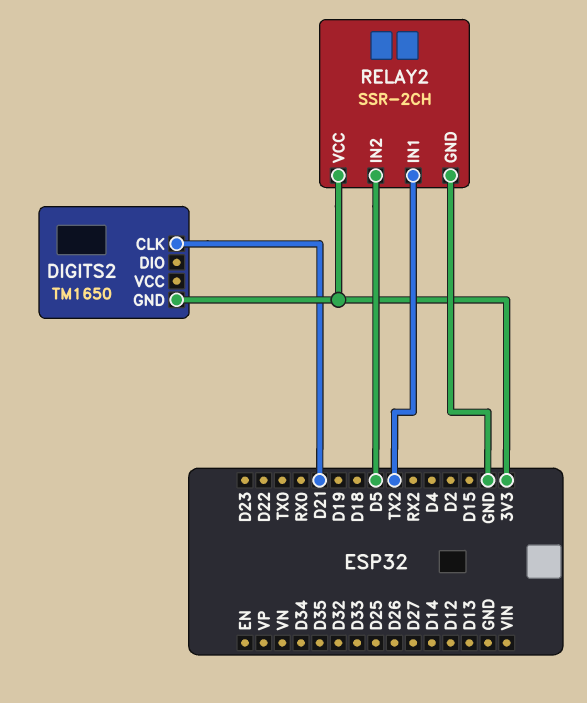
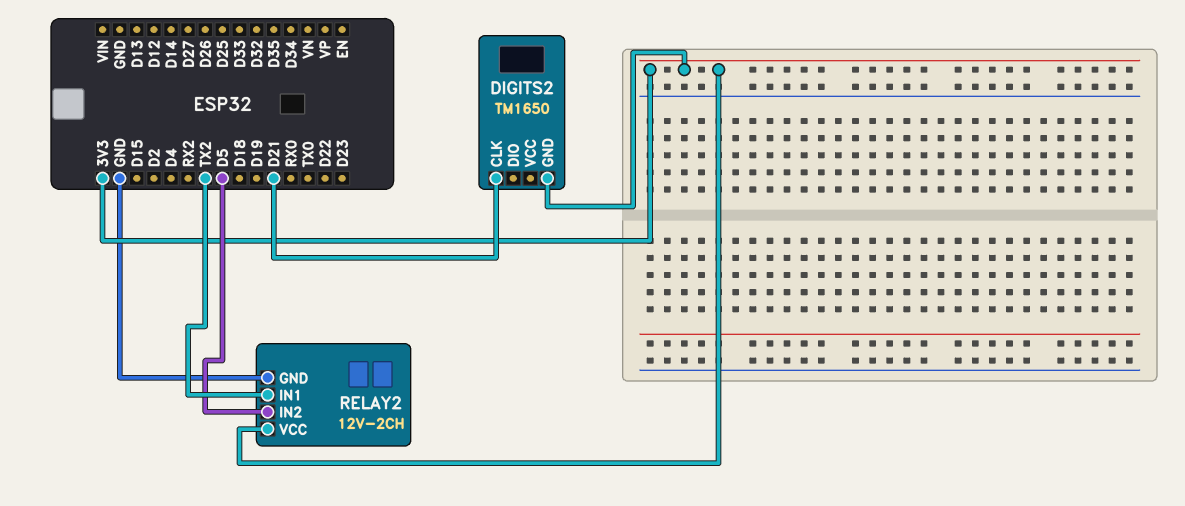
RELAY2: SSR-2CH -> 12V-2CH

